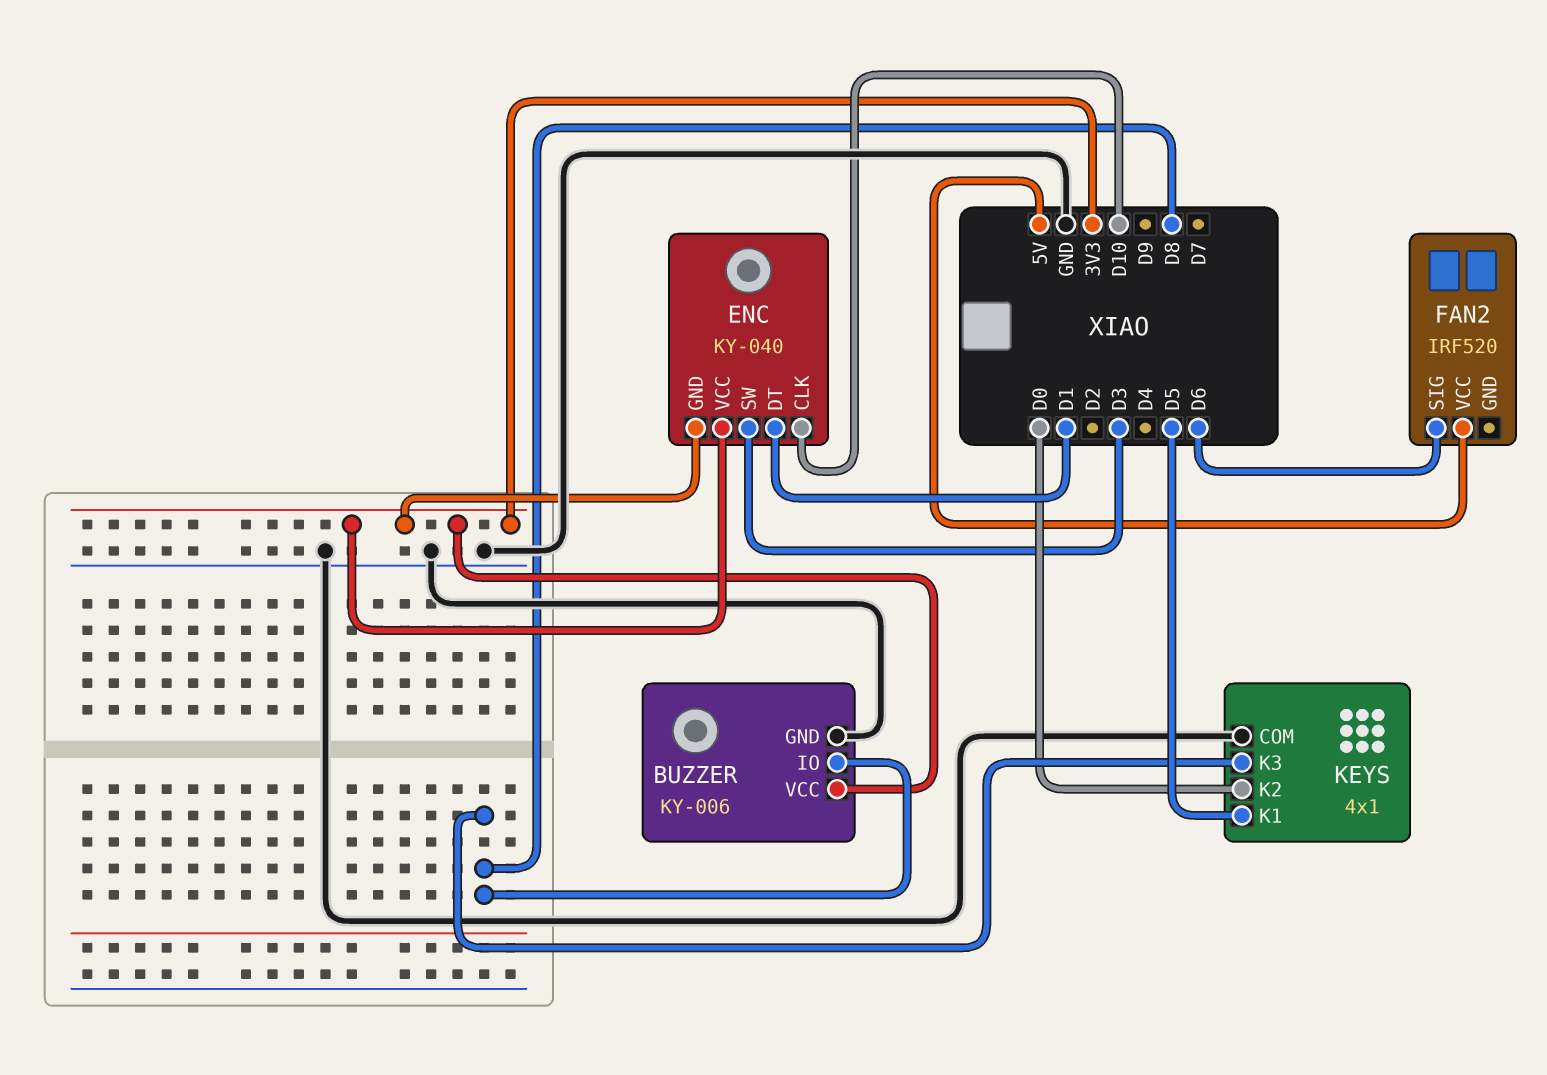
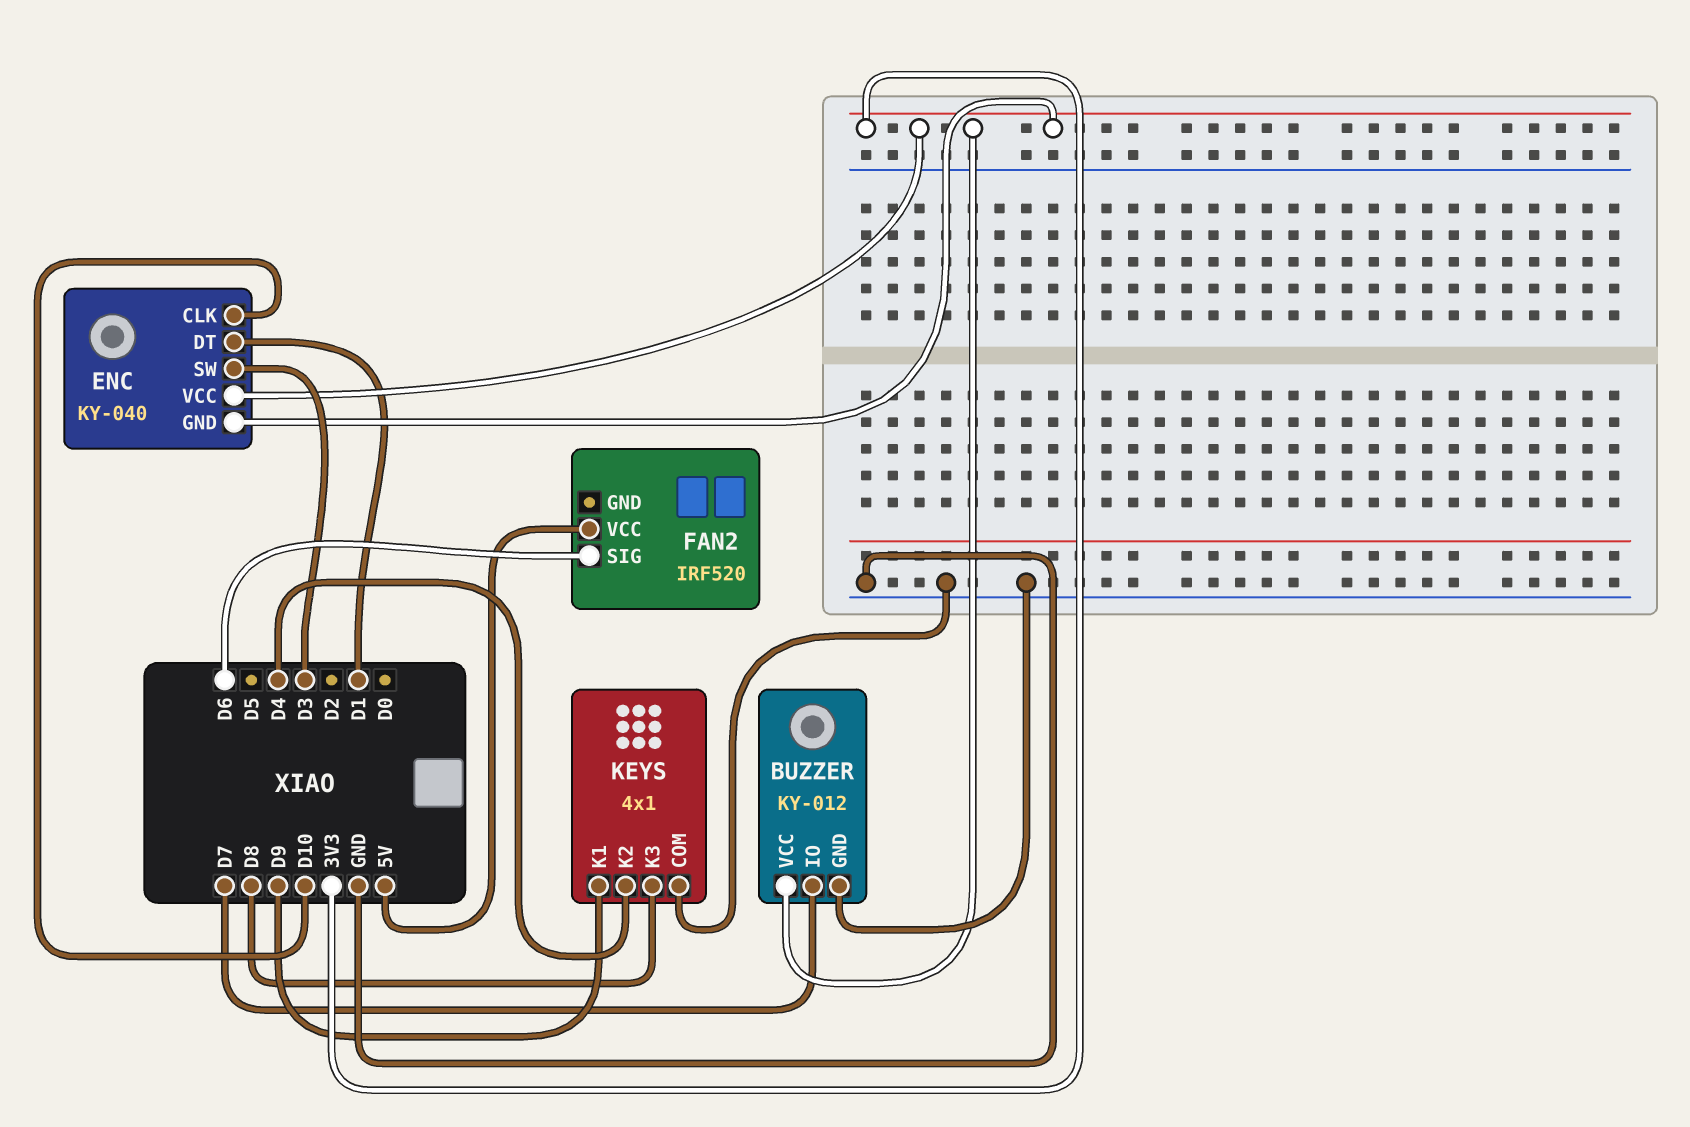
BUZZER: KY-006 -> KY-012
BUZZER pin IO: D8 -> D7
KEYS pin K1: D5 -> D9
KEYS pin K2: D0 -> D4

